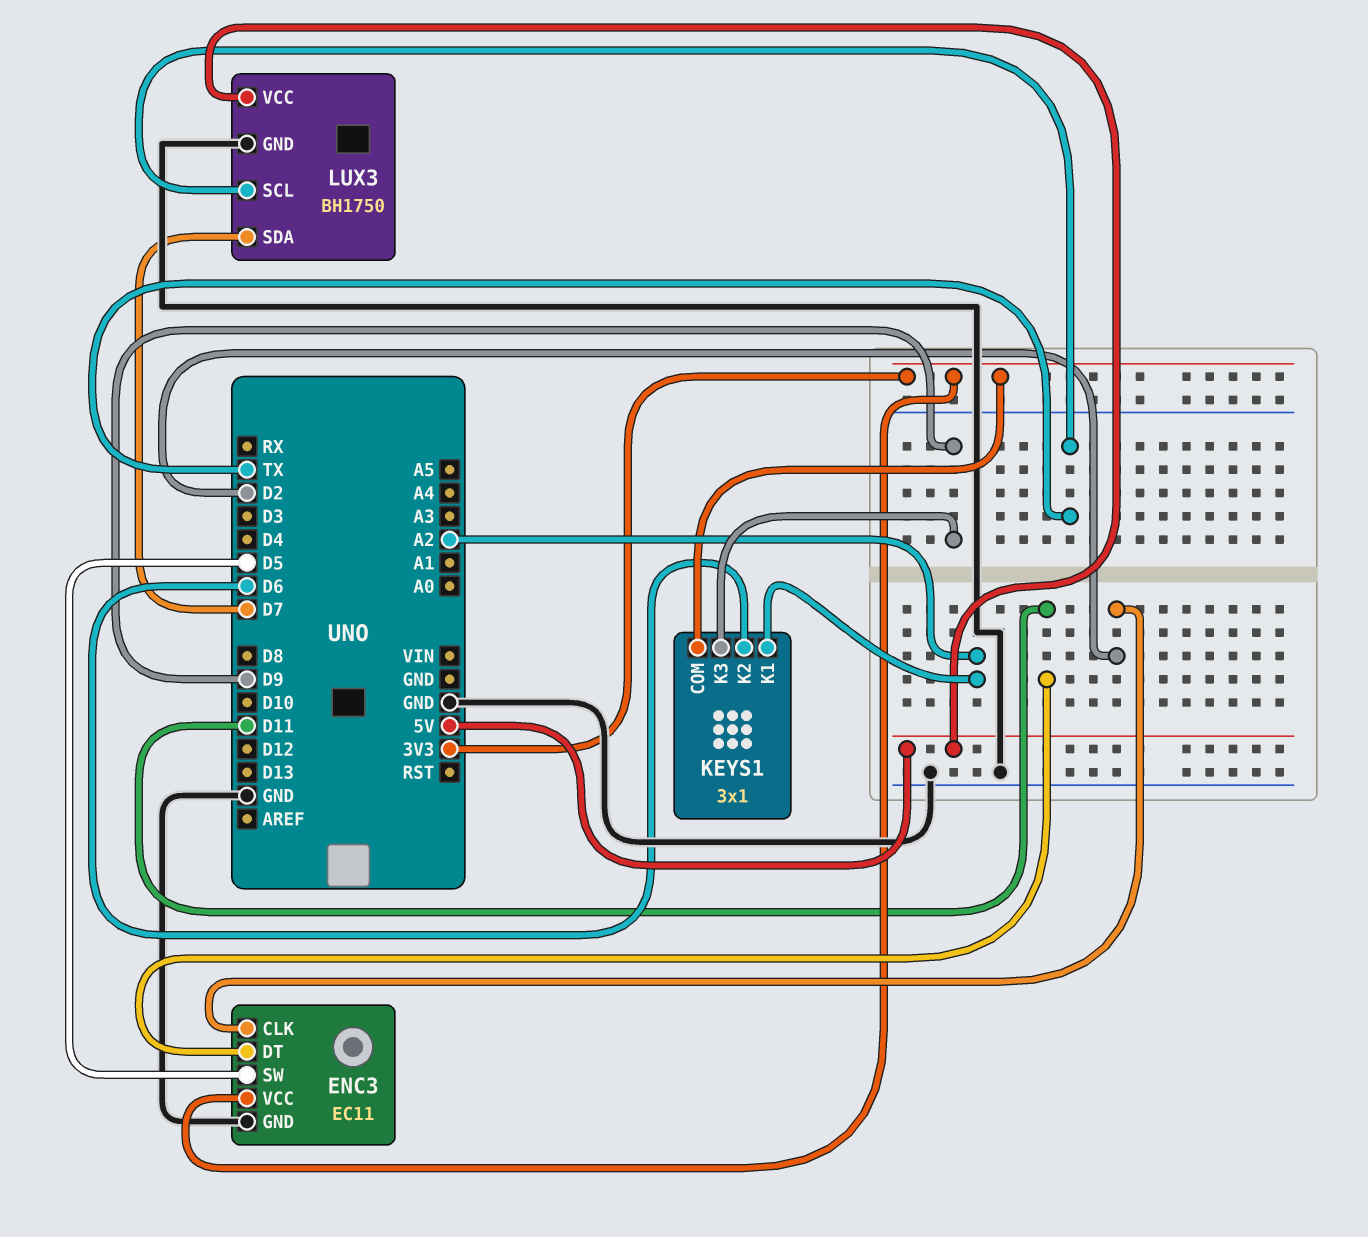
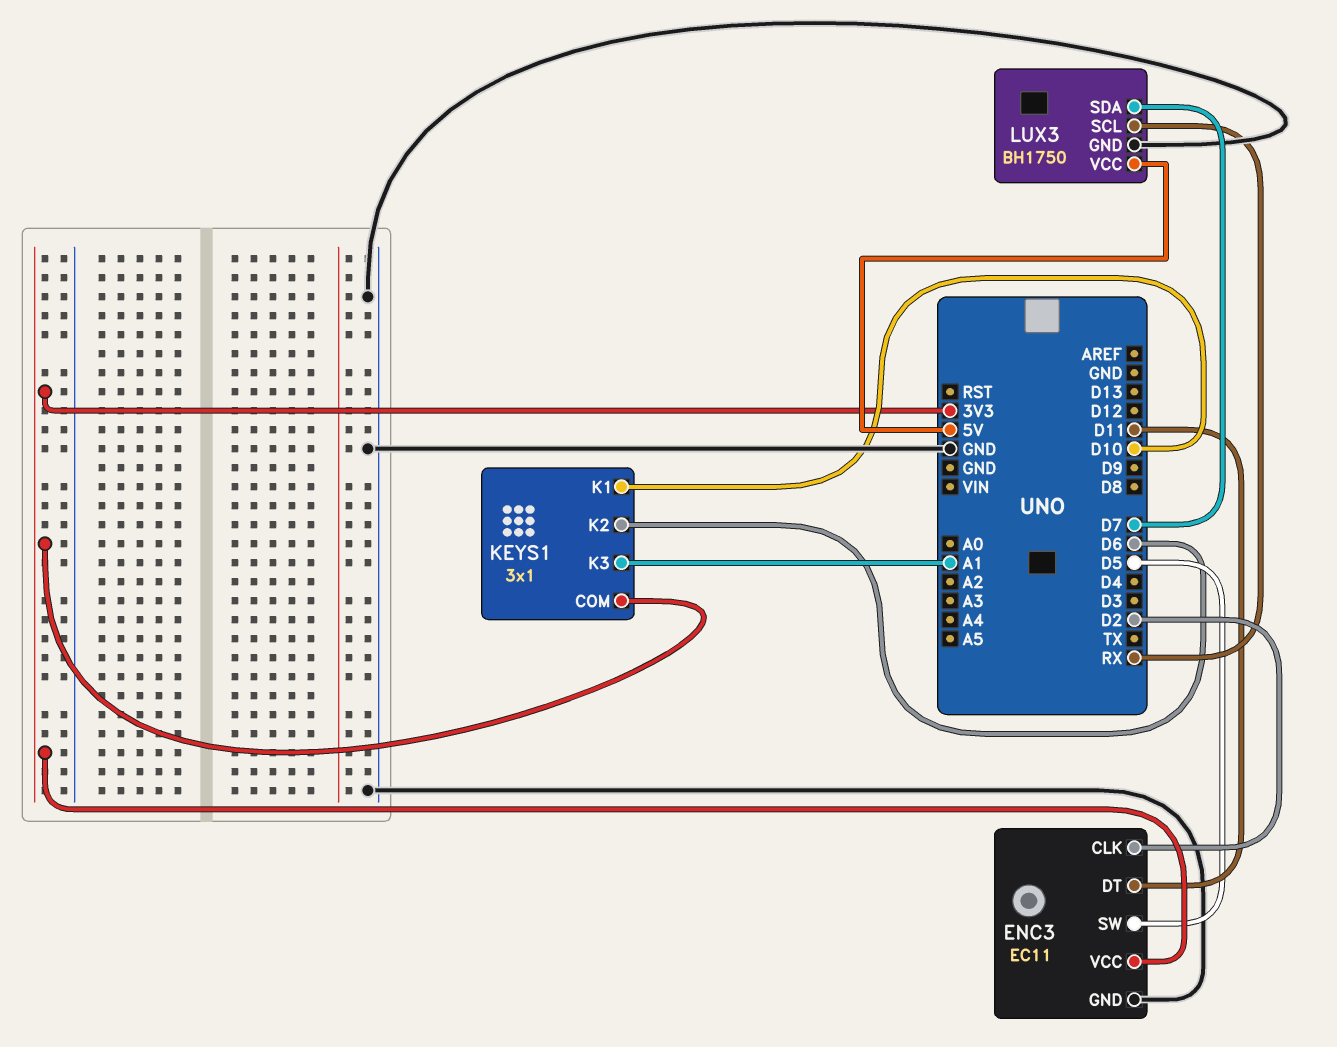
KEYS1 pin K1: A2 -> D10
KEYS1 pin K3: D9 -> A1
LUX3 pin SCL: TX -> RX

